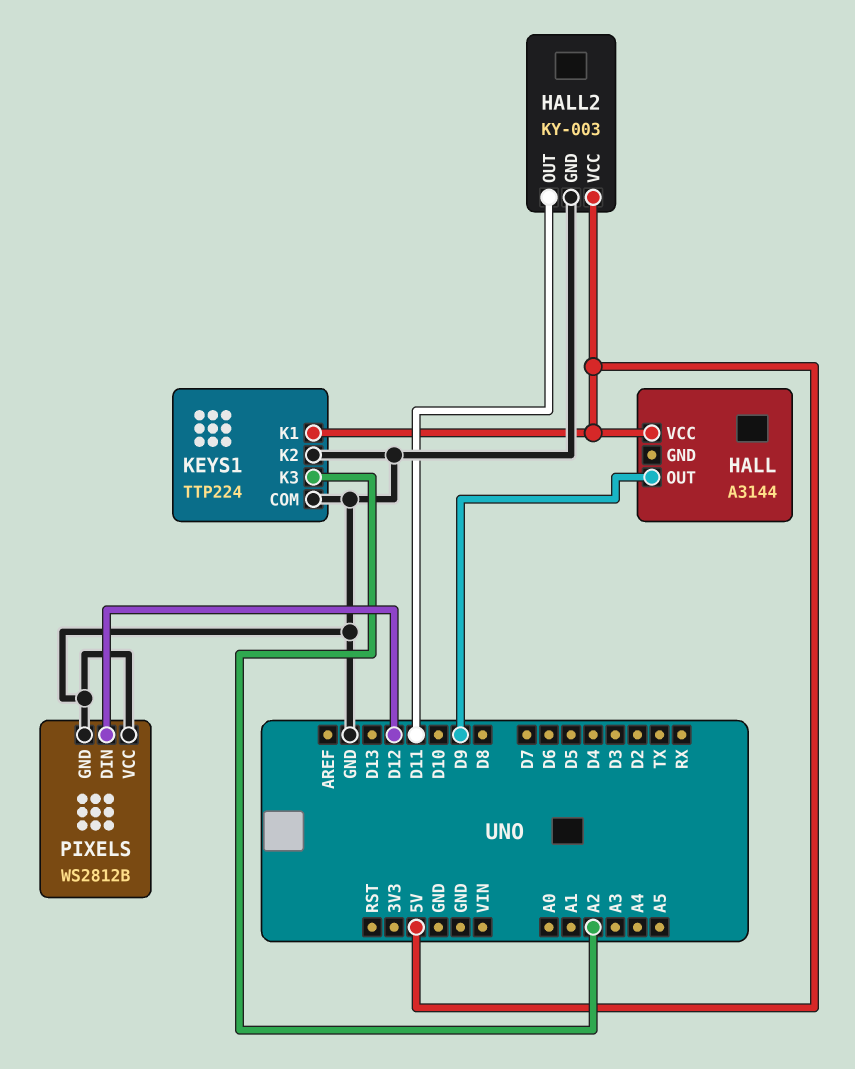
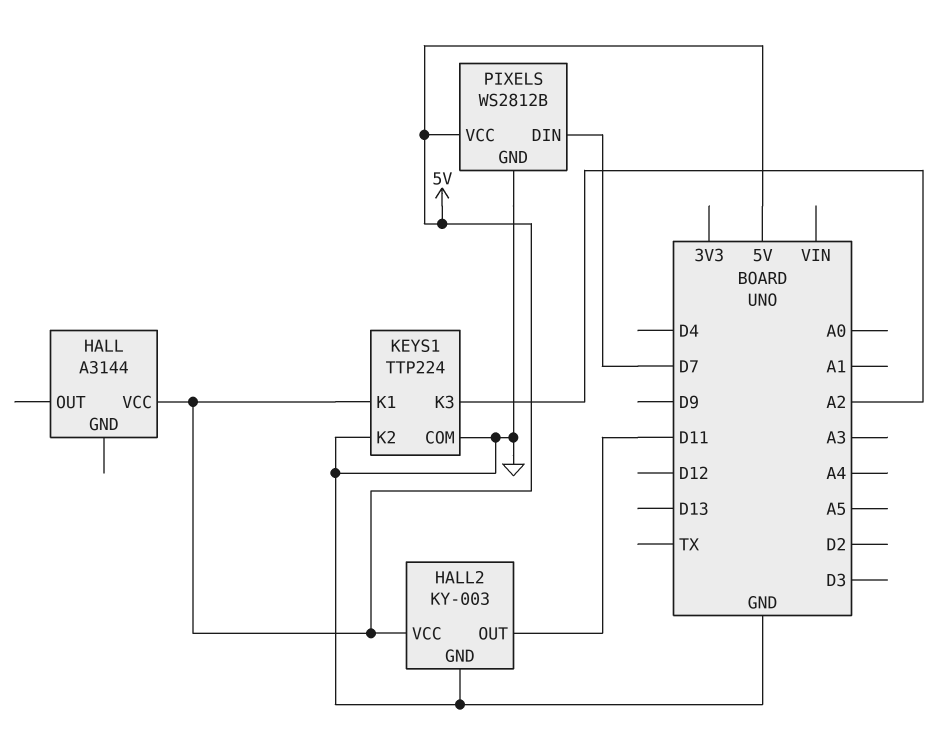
HALL pin OUT: D9 -> none
PIXELS pin DIN: D12 -> D7
PIXELS pin VCC: GND -> 5V

